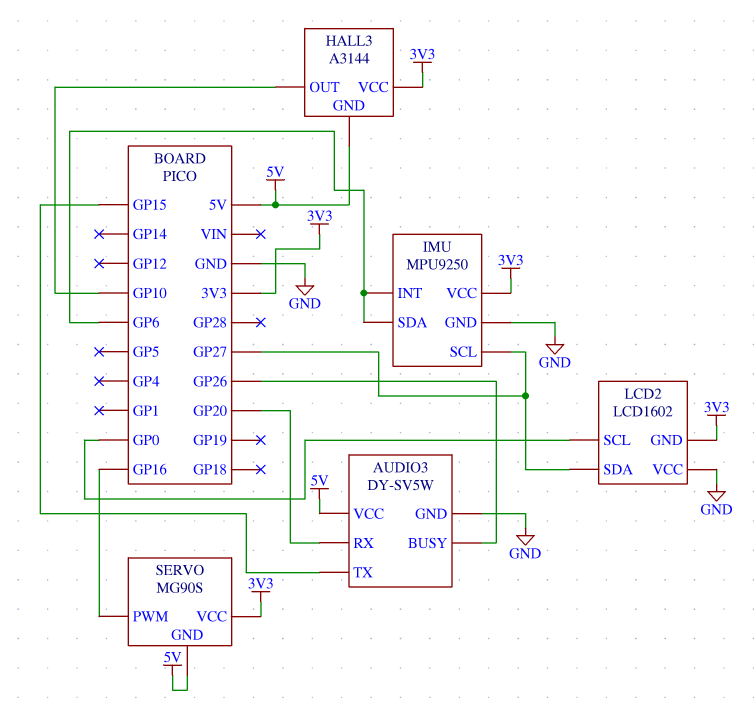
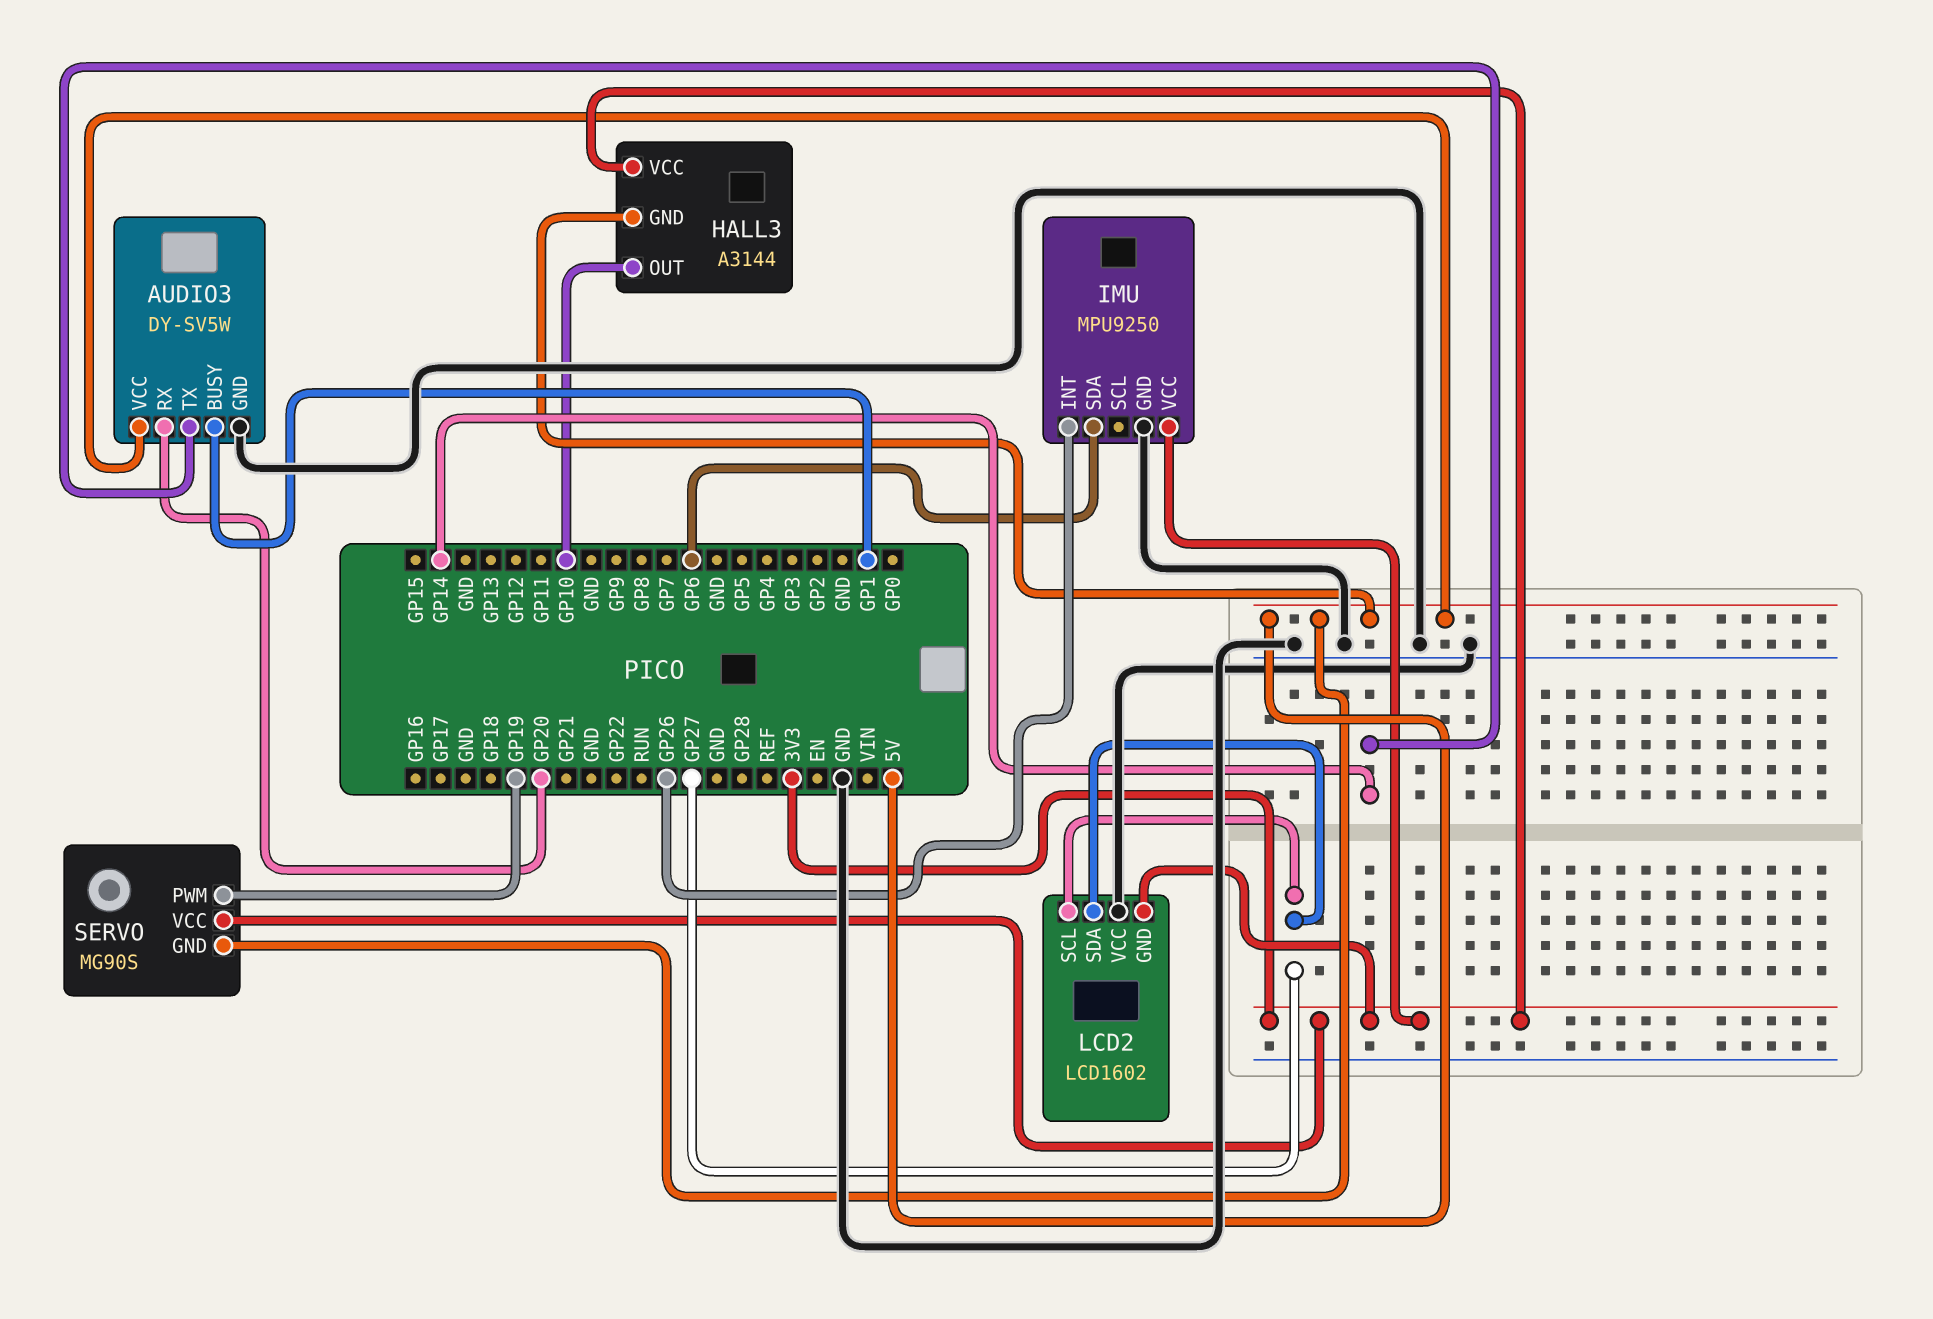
AUDIO3 pin BUSY: GP26 -> GP1
AUDIO3 pin TX: GP15 -> GP14
IMU pin INT: GP6 -> GP26
IMU pin SCL: GP27 -> none
LCD2 pin SCL: GP0 -> GP27
SERVO pin PWM: GP16 -> GP19

